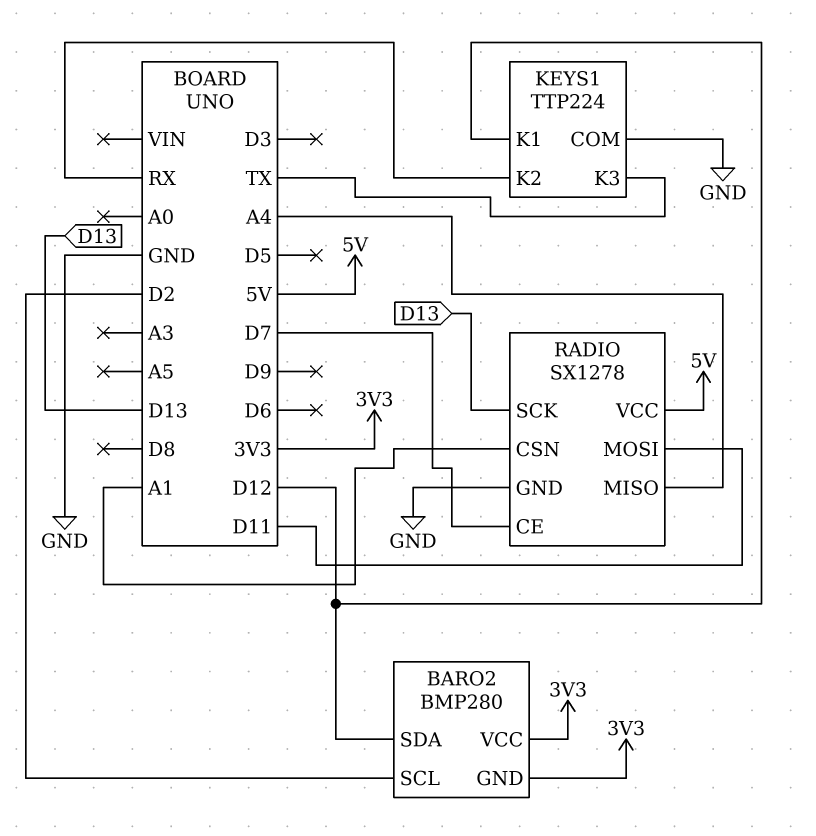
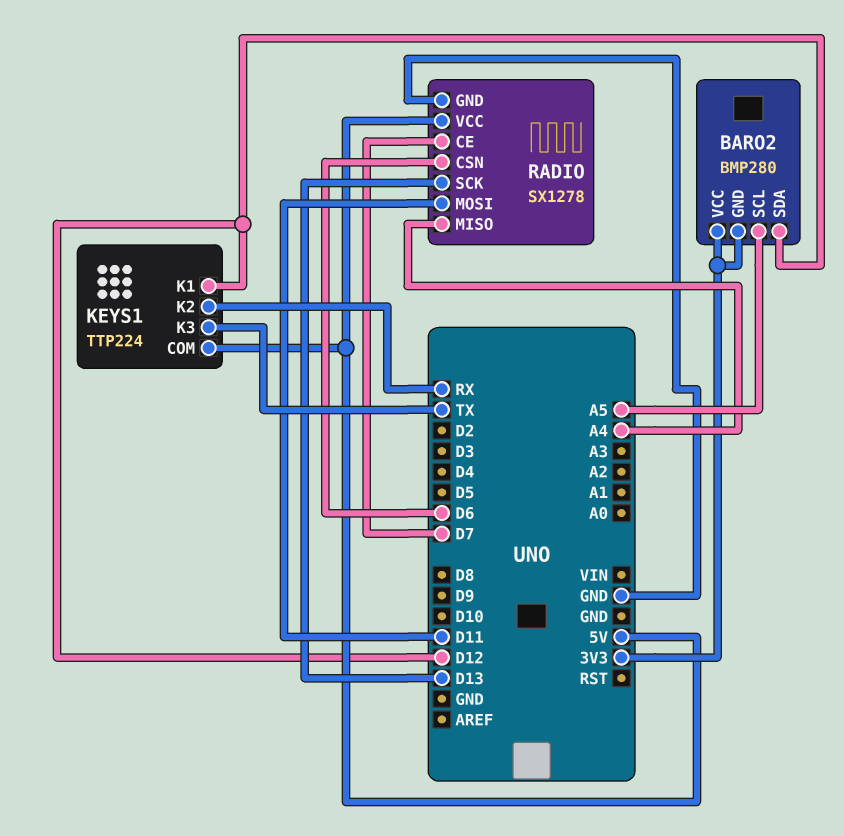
BARO2 pin SCL: D2 -> A5
KEYS1 pin COM: GND -> 5V
RADIO pin CSN: A1 -> D6

